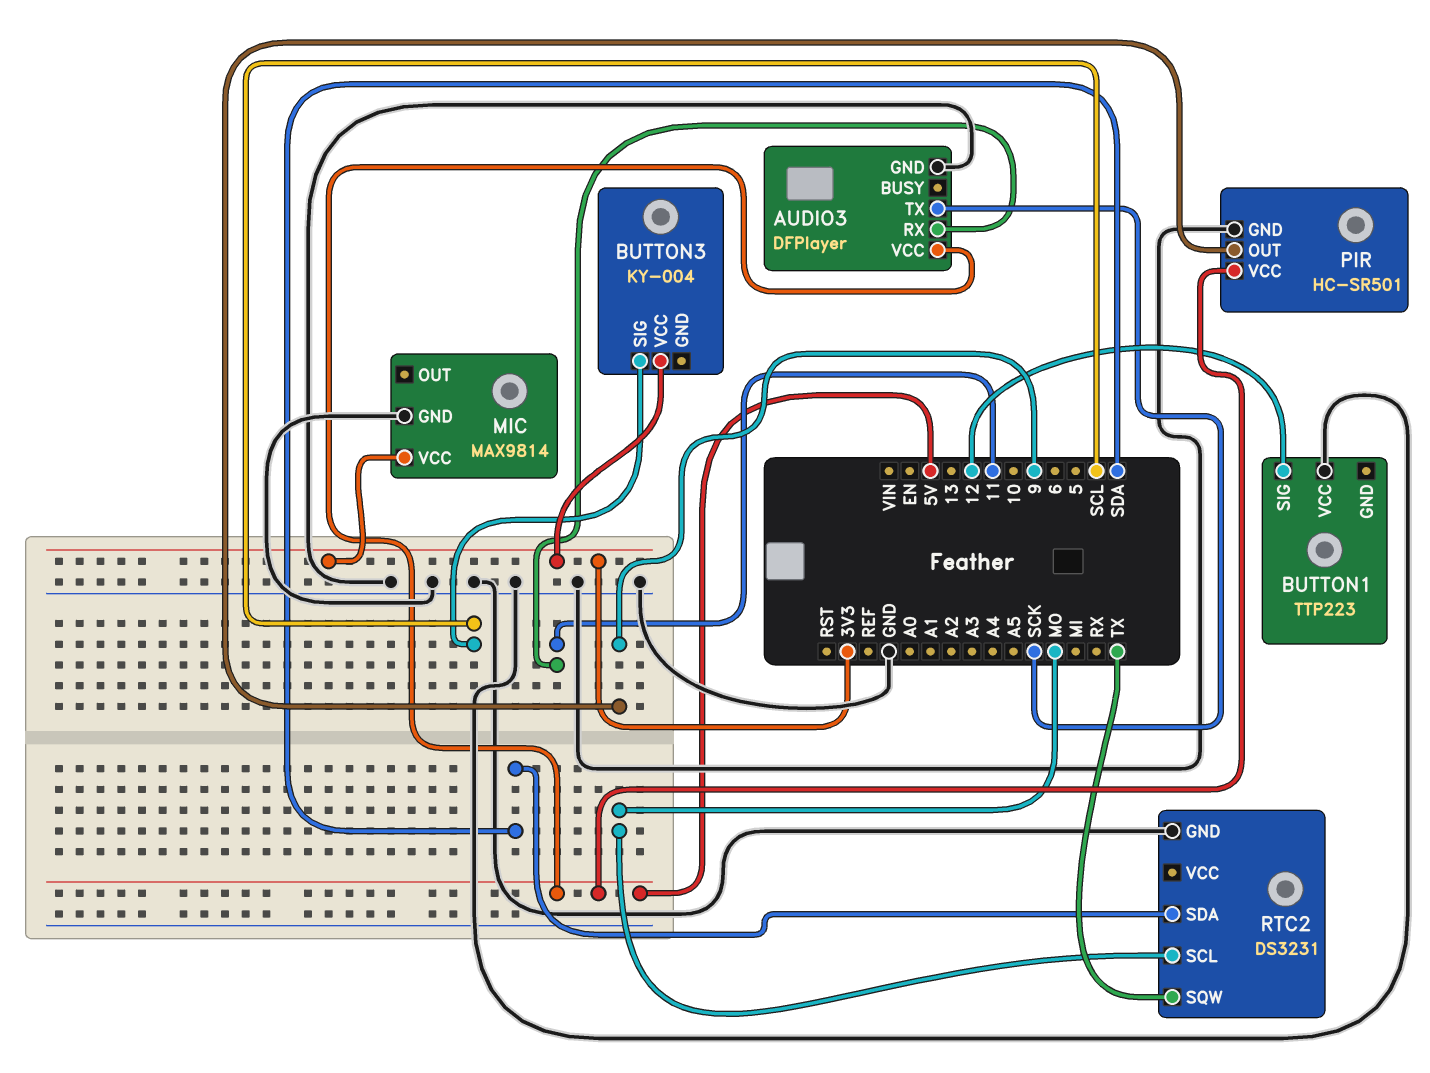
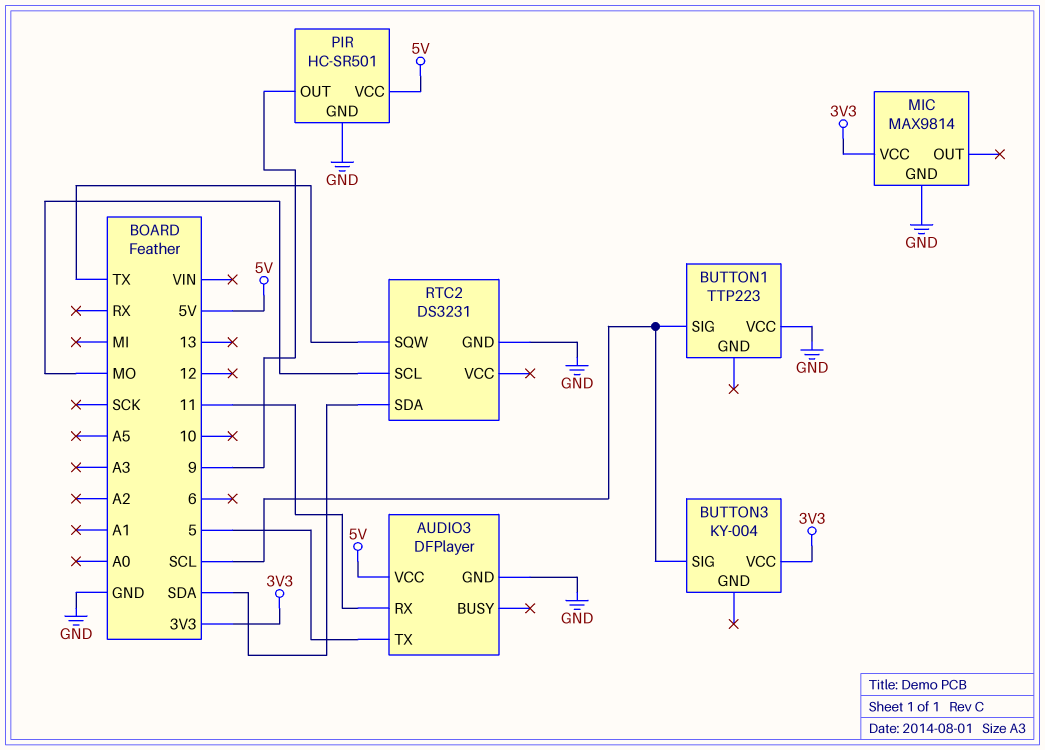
AUDIO3 pin TX: SCK -> 5
BUTTON1 pin SIG: 12 -> SCL

